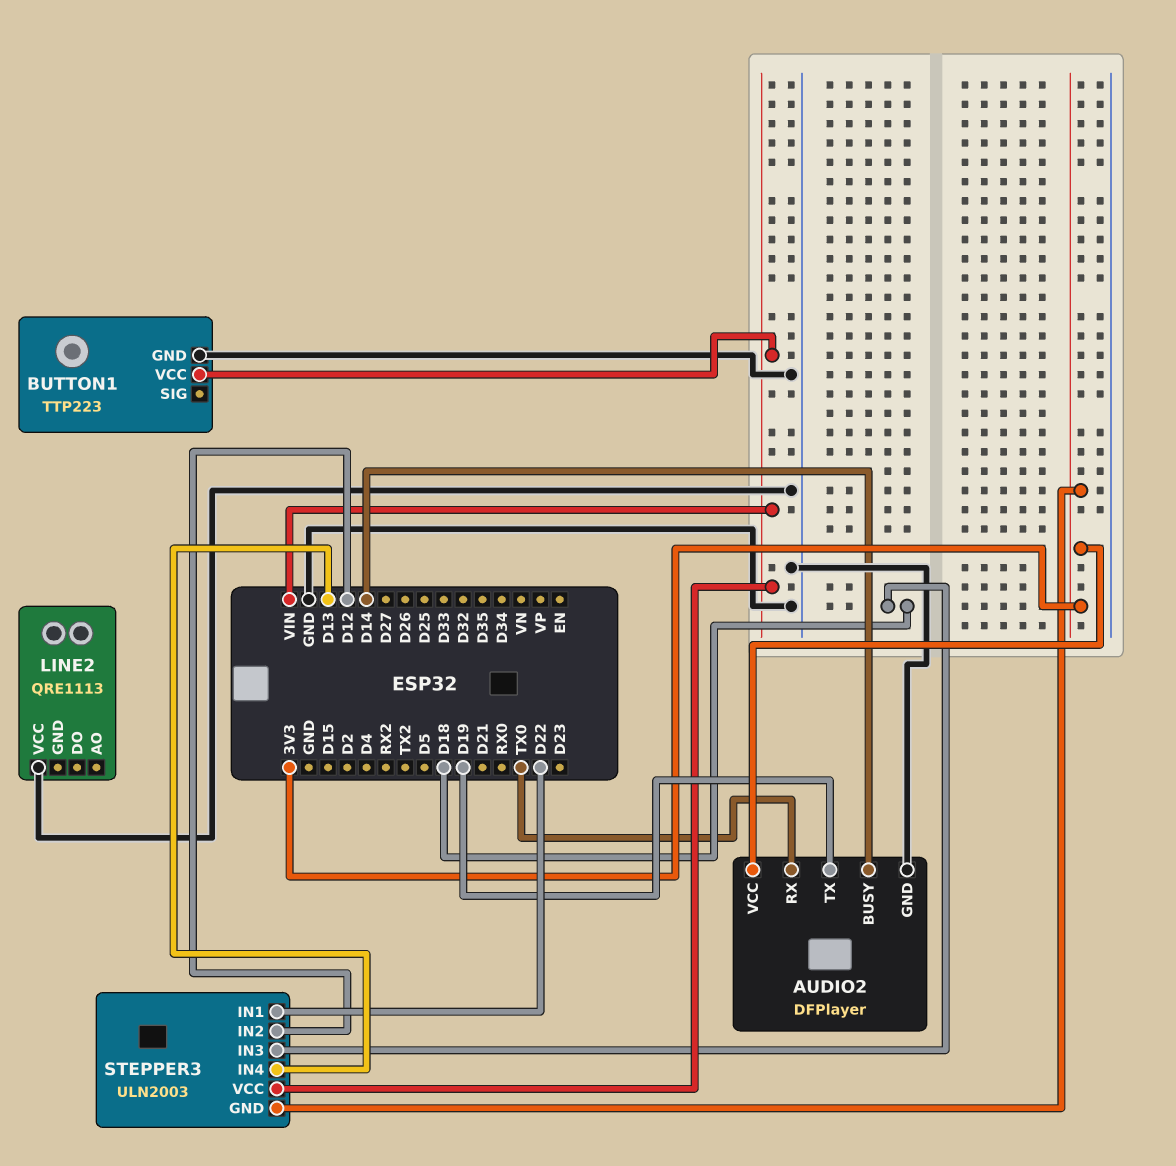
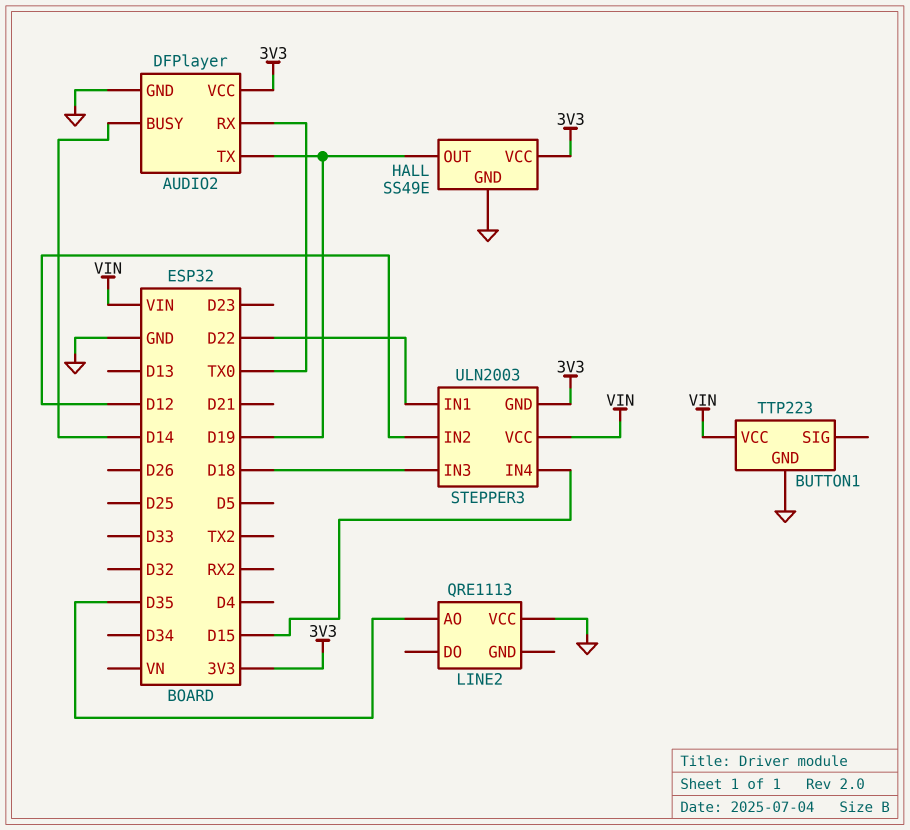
HALL: none -> SS49E
HALL pin GND: none -> GND
HALL pin OUT: none -> D19
HALL pin VCC: none -> 3V3
LINE2 pin AO: none -> D35
STEPPER3 pin IN4: D13 -> D15

